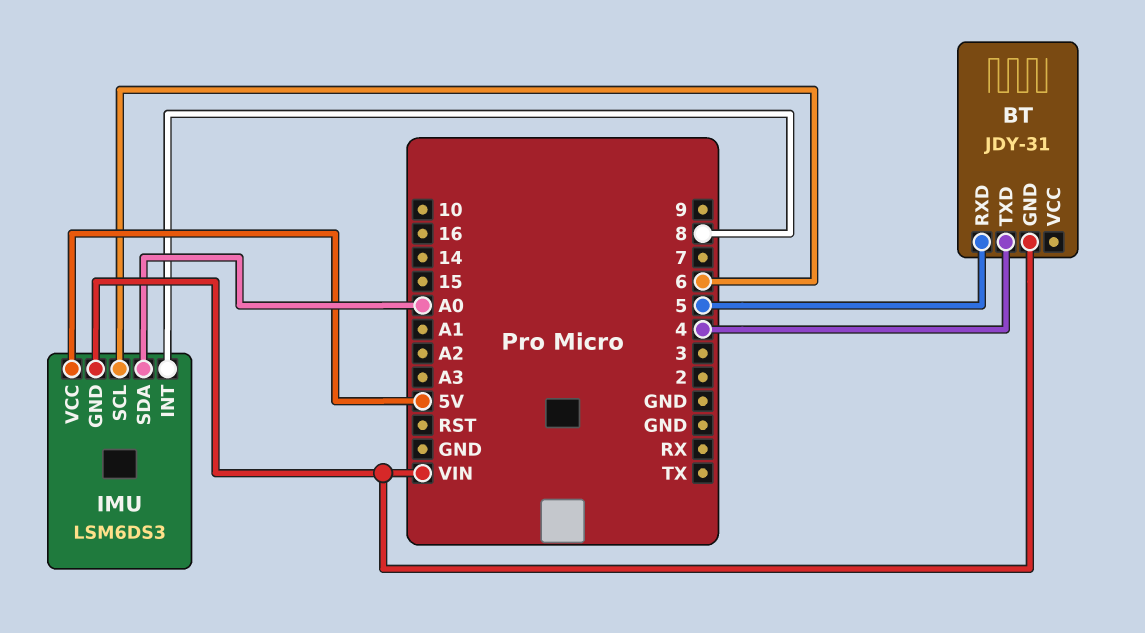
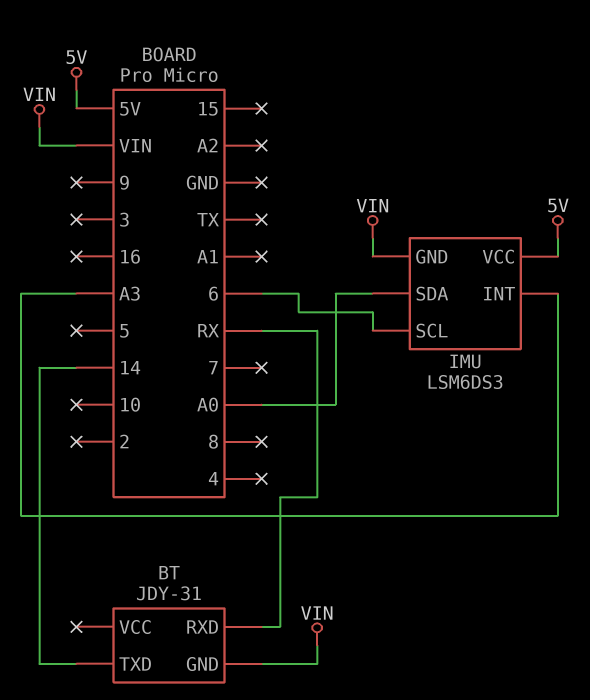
BT pin RXD: 5 -> RX
BT pin TXD: 4 -> 14
IMU pin INT: 8 -> A3

